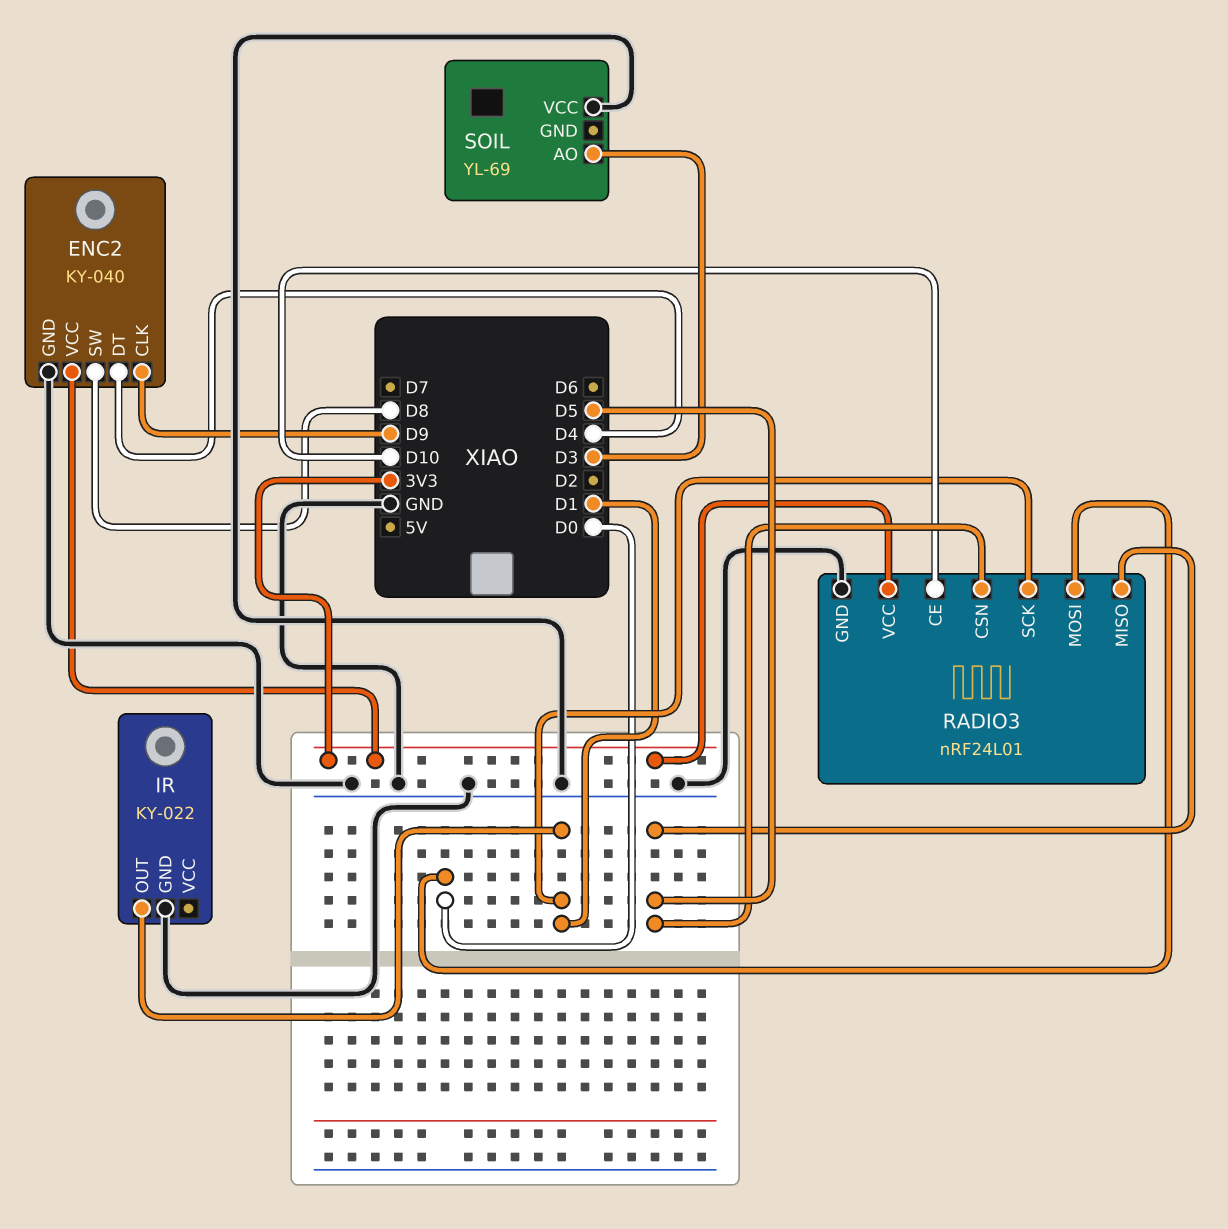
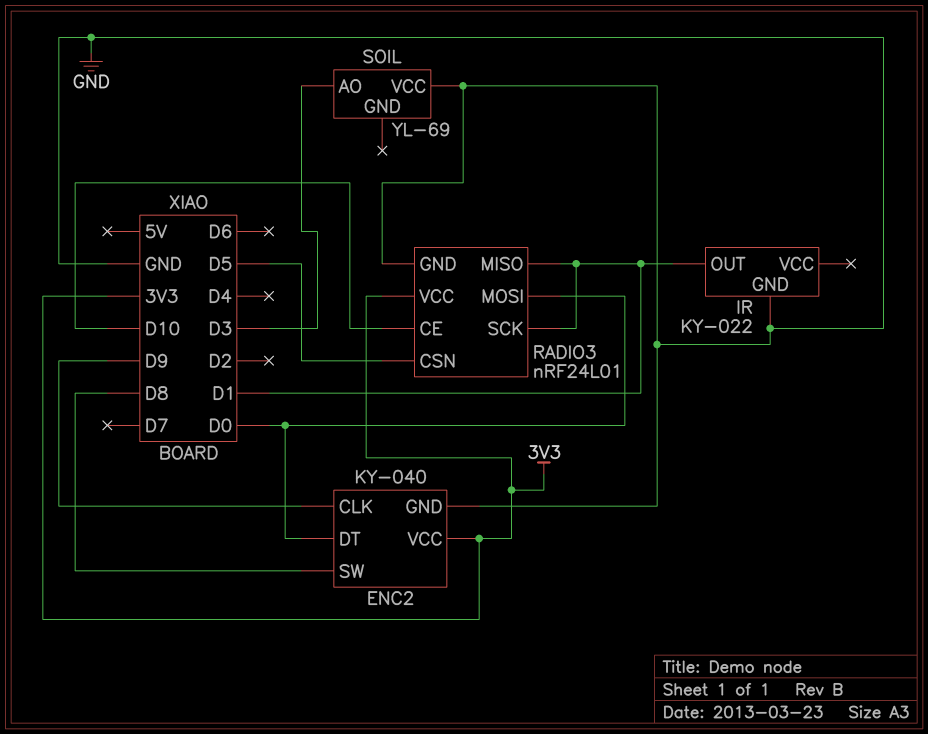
ENC2 pin DT: D4 -> D0
RADIO3 pin MISO: D5 -> D1

